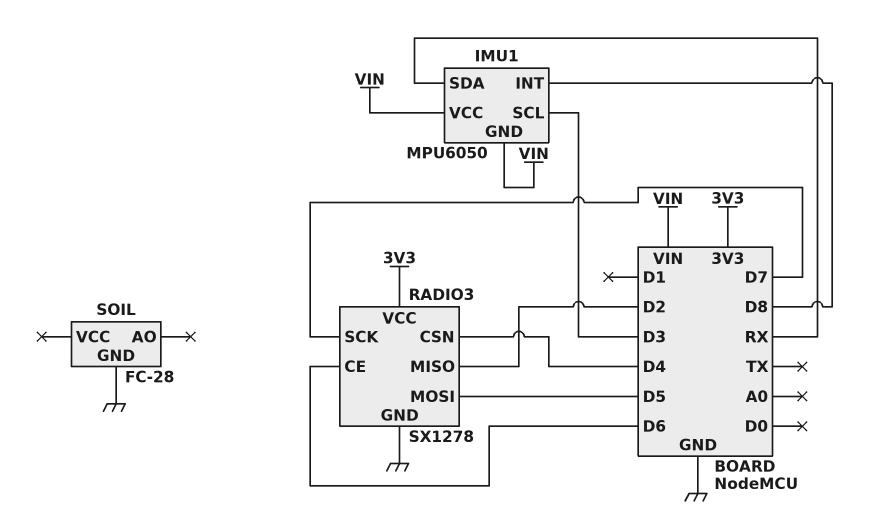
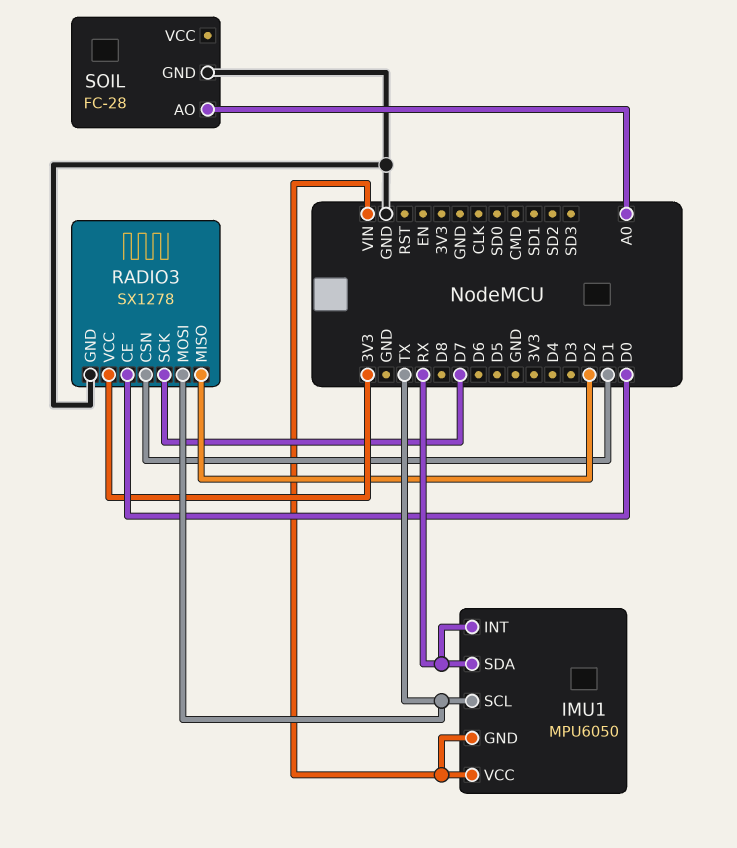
IMU1 pin INT: D8 -> RX
IMU1 pin SCL: D3 -> TX
RADIO3 pin CE: D6 -> D0
RADIO3 pin CSN: D4 -> D1
RADIO3 pin MOSI: D5 -> TX
SOIL pin AO: none -> A0

